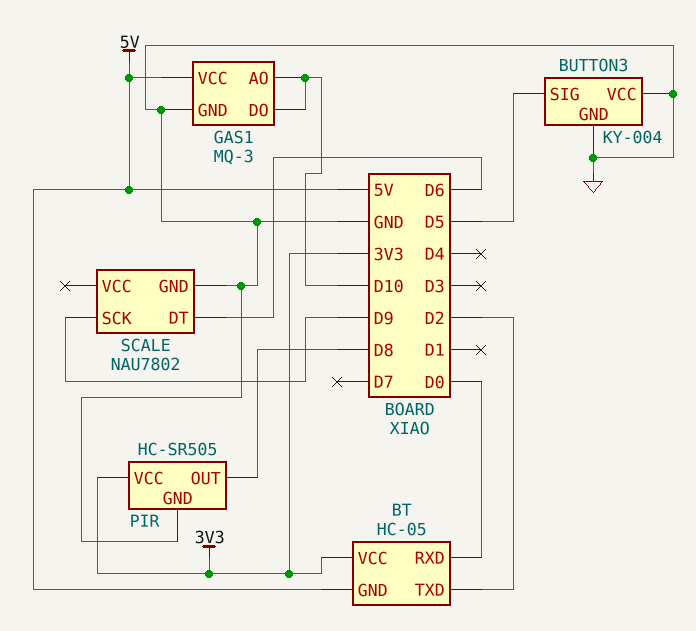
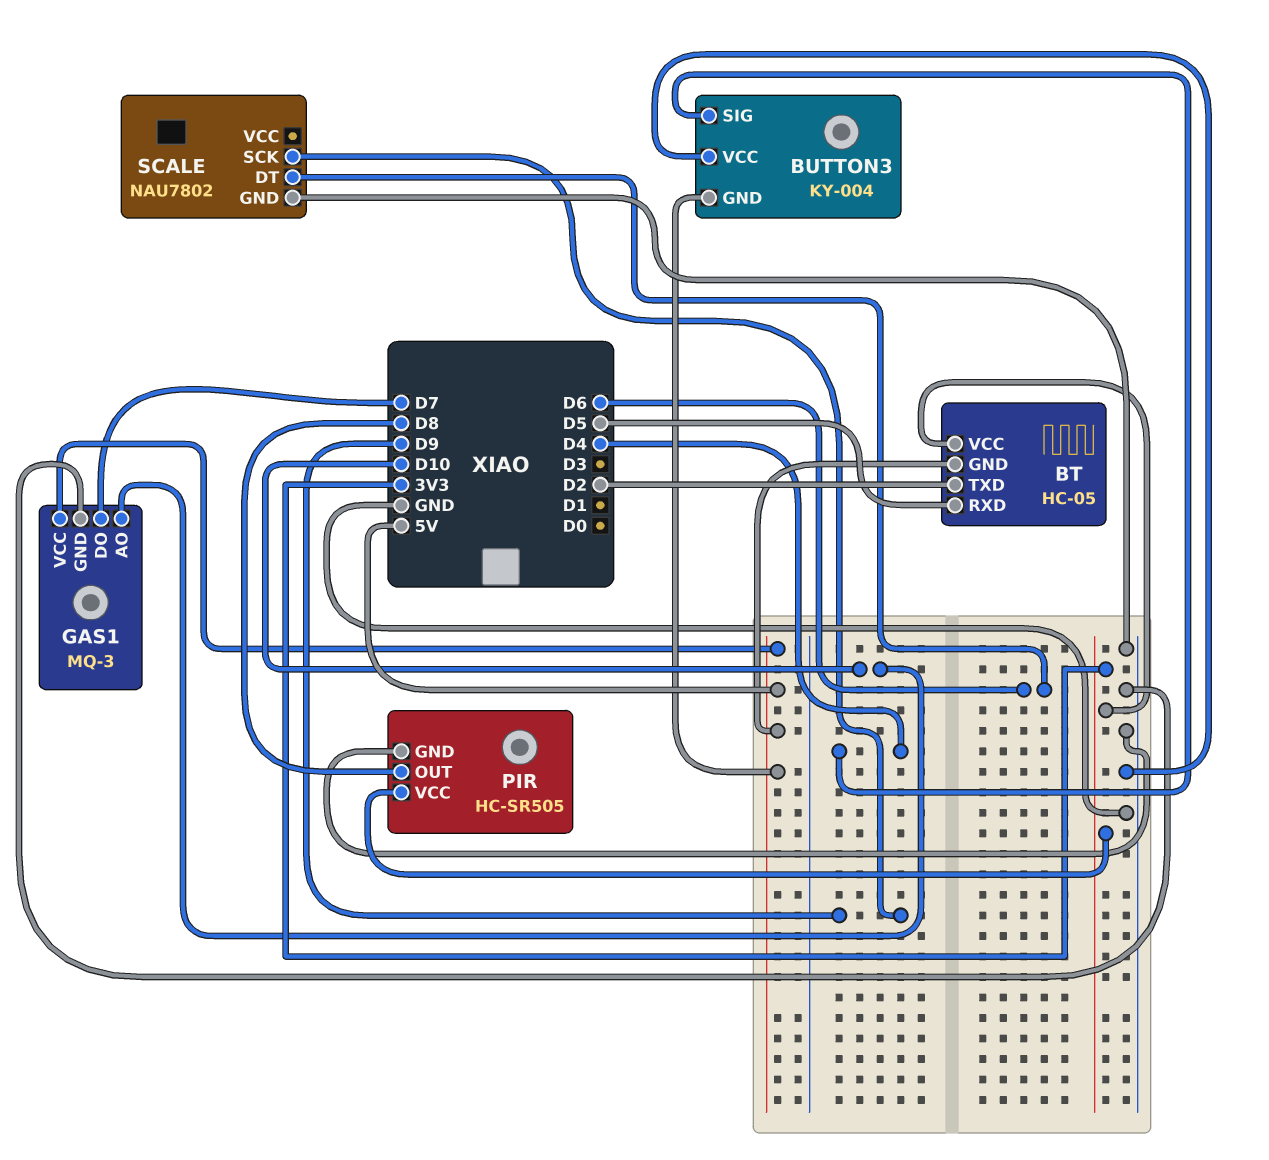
BT pin RXD: D0 -> D5
BUTTON3 pin GND: GND -> 5V
BUTTON3 pin SIG: D5 -> D4
GAS1 pin DO: D10 -> D7

